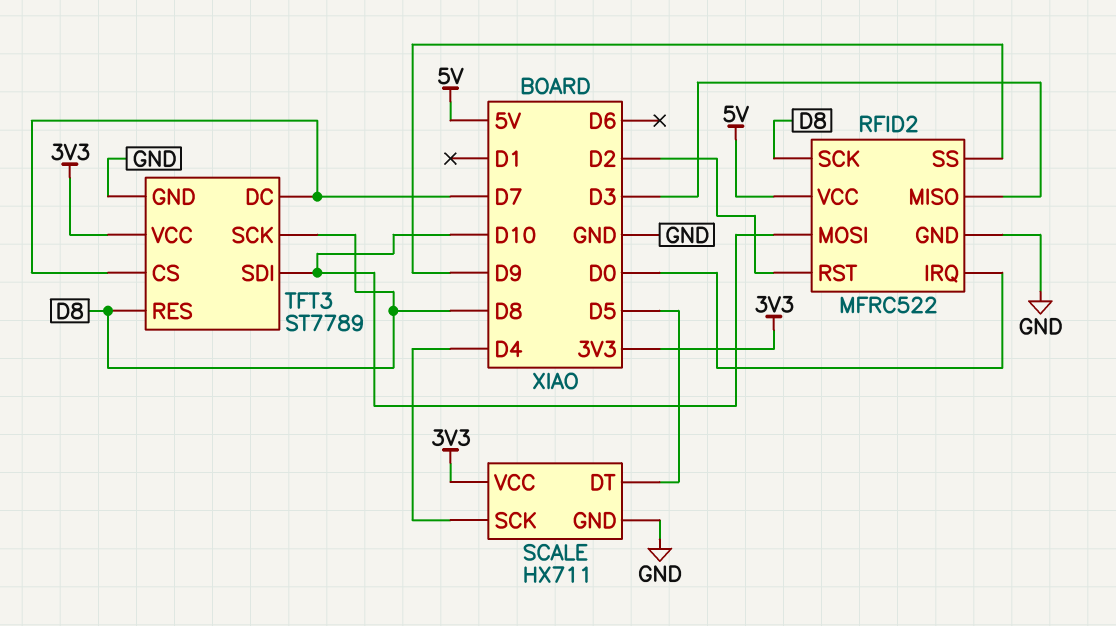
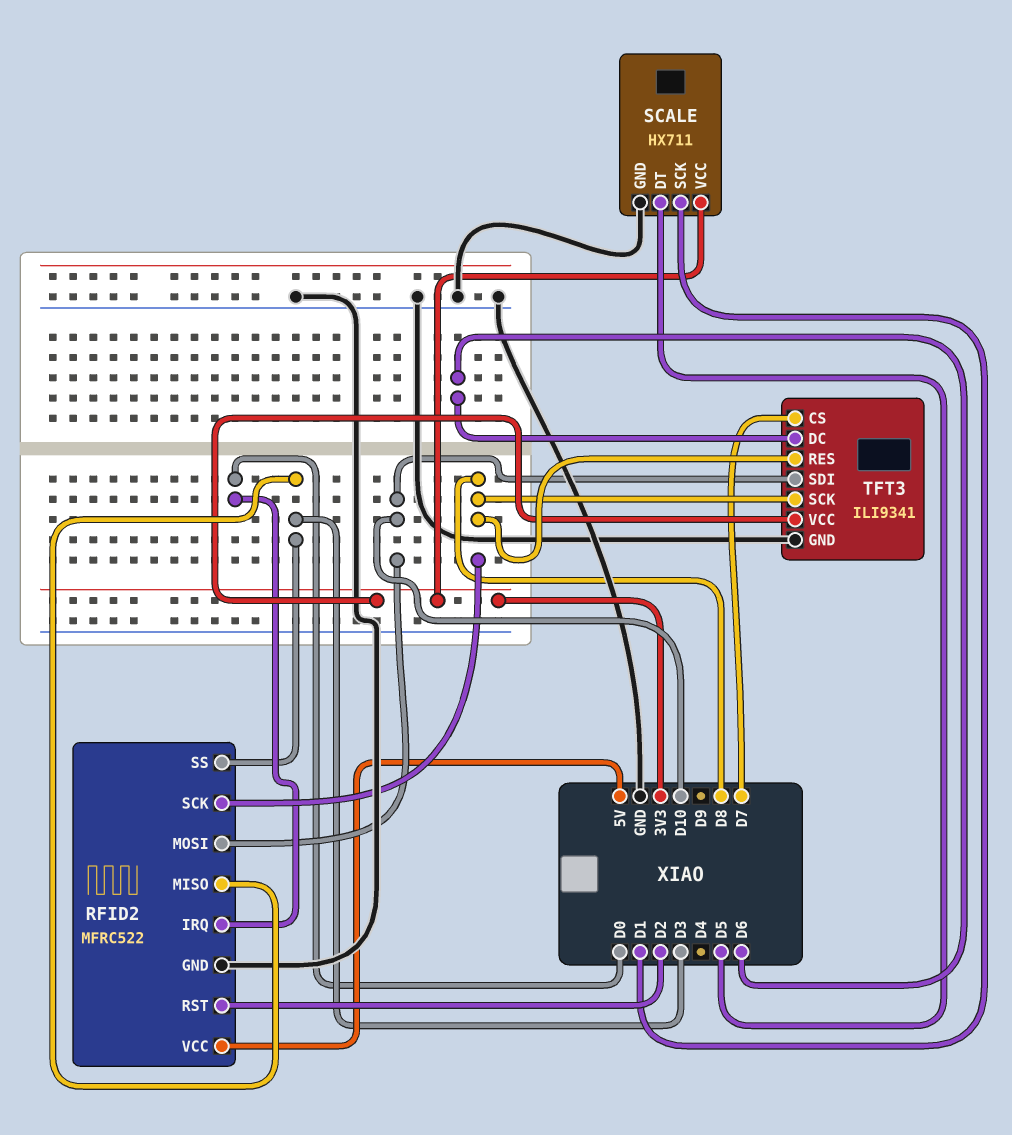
RFID2 pin SS: D9 -> D3
SCALE pin SCK: D4 -> D1
TFT3: ST7789 -> ILI9341
TFT3 pin DC: D7 -> D6

